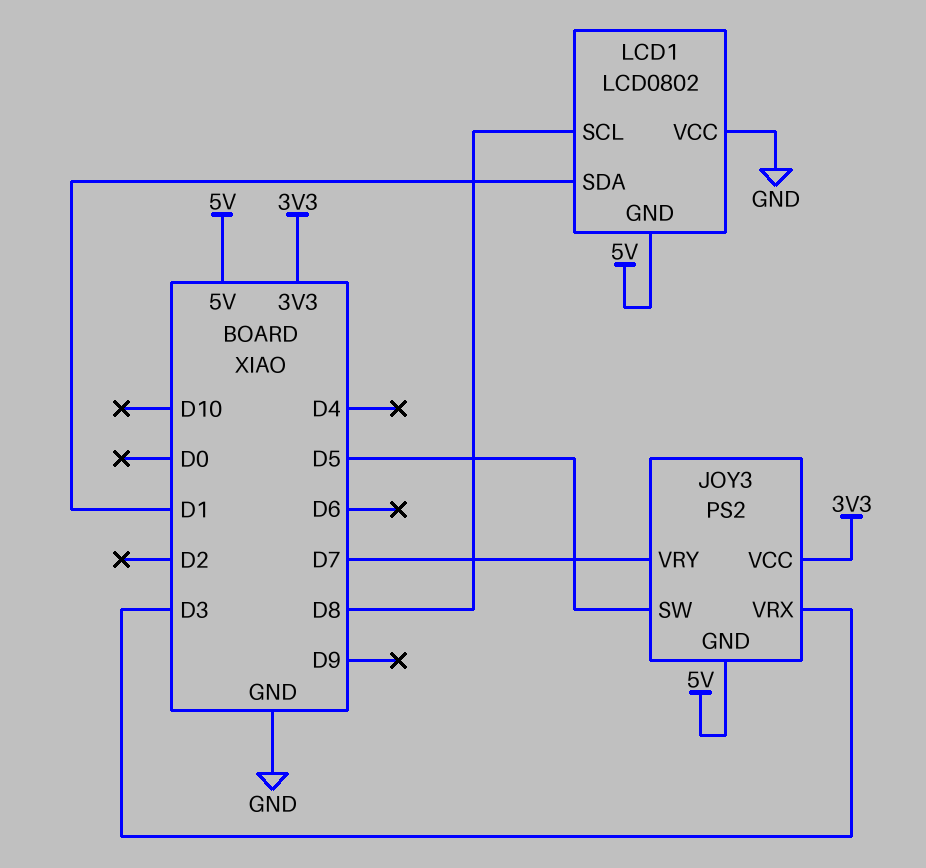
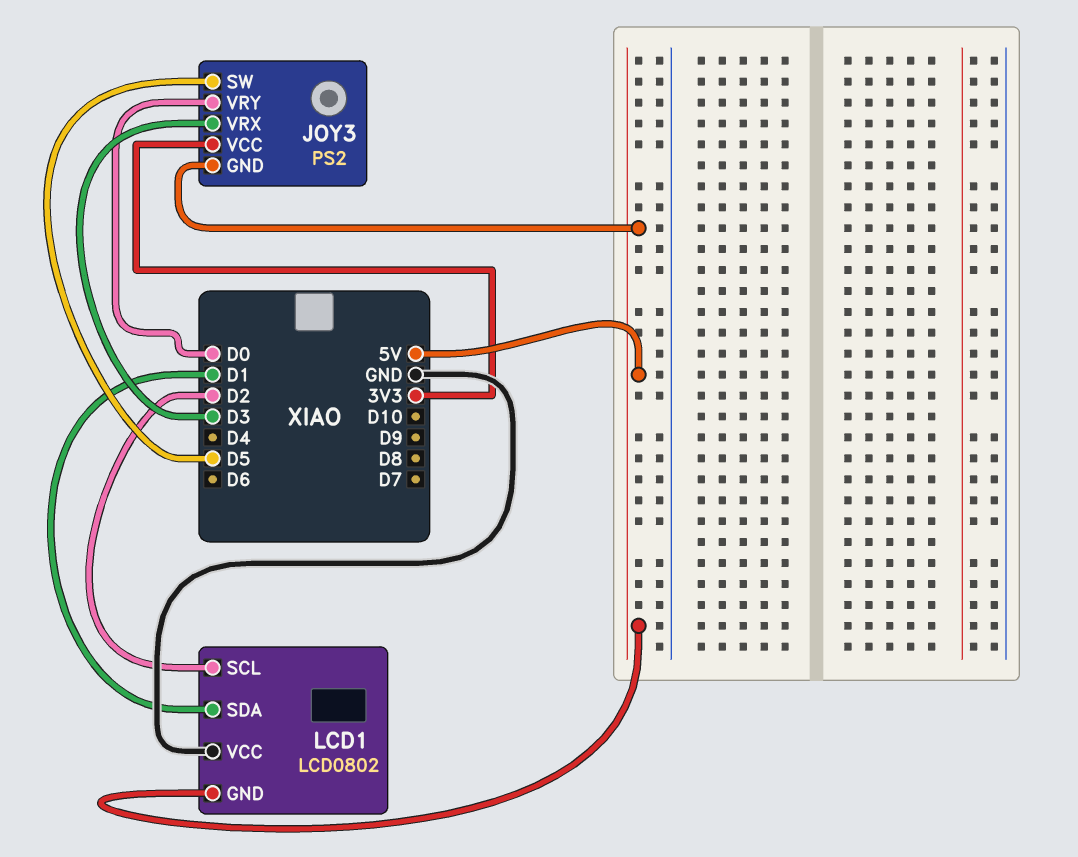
JOY3 pin VRY: D7 -> D0
LCD1 pin SCL: D8 -> D2

